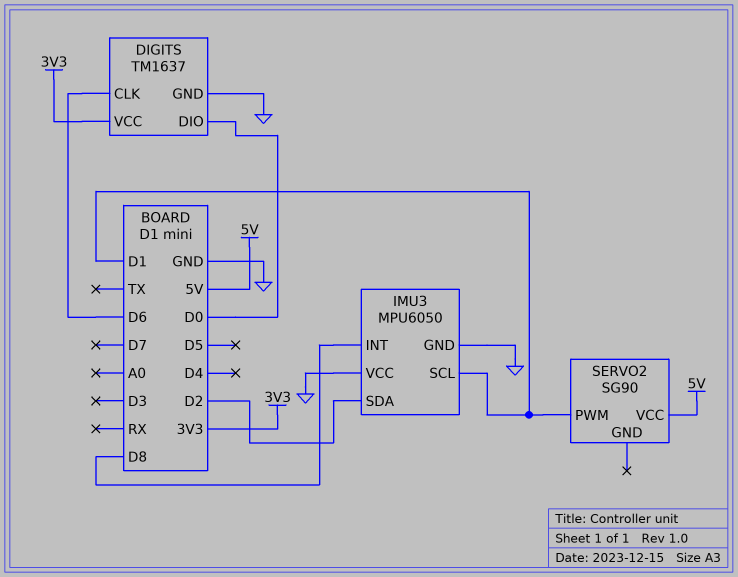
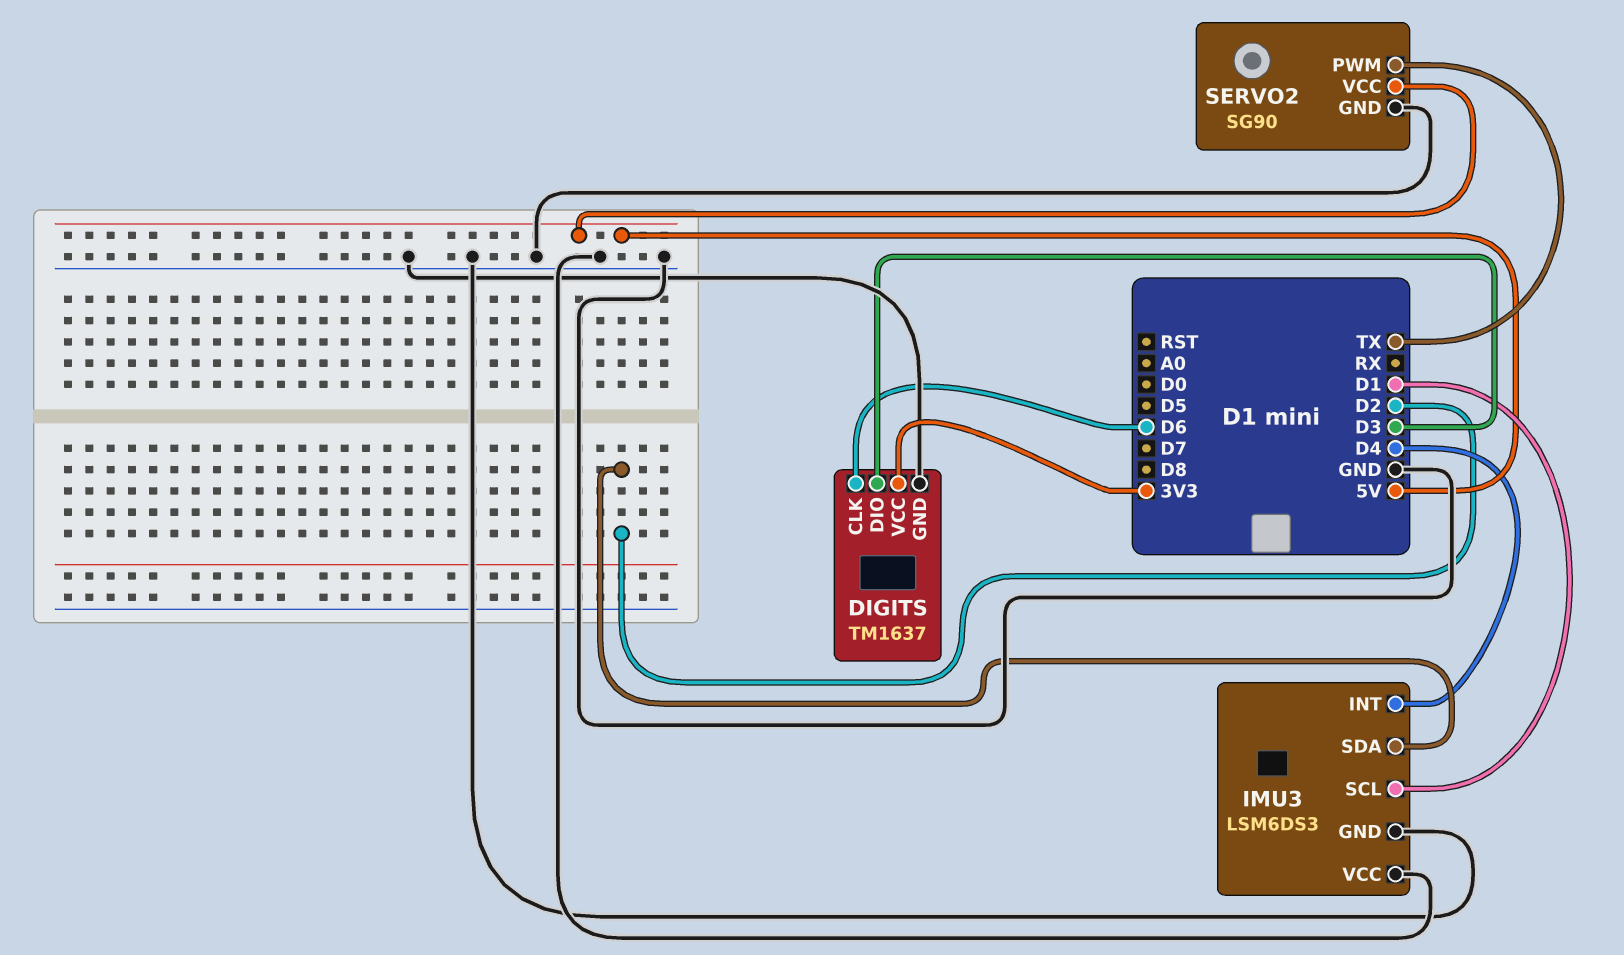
DIGITS pin DIO: D0 -> D3
IMU3: MPU6050 -> LSM6DS3
IMU3 pin INT: D8 -> D4
SERVO2 pin GND: none -> GND
SERVO2 pin PWM: D1 -> TX

